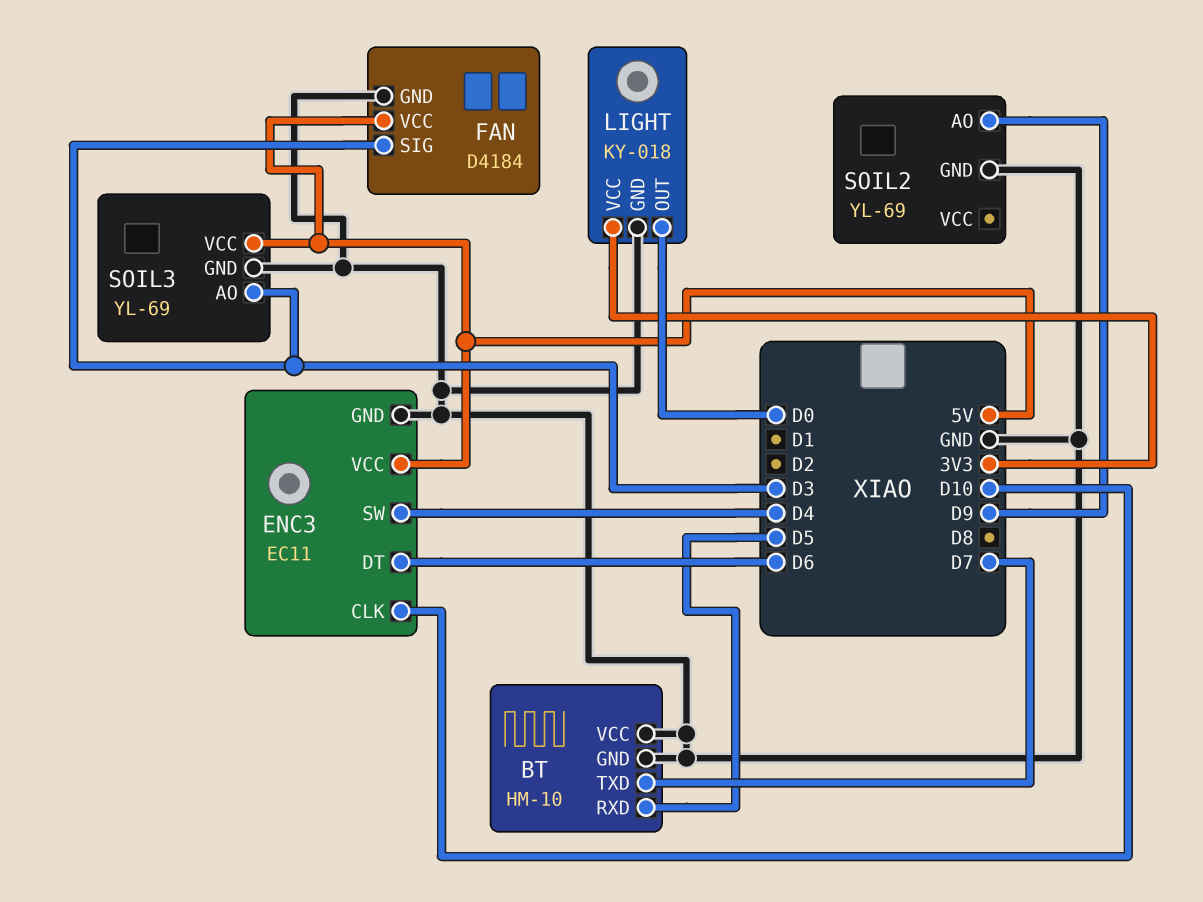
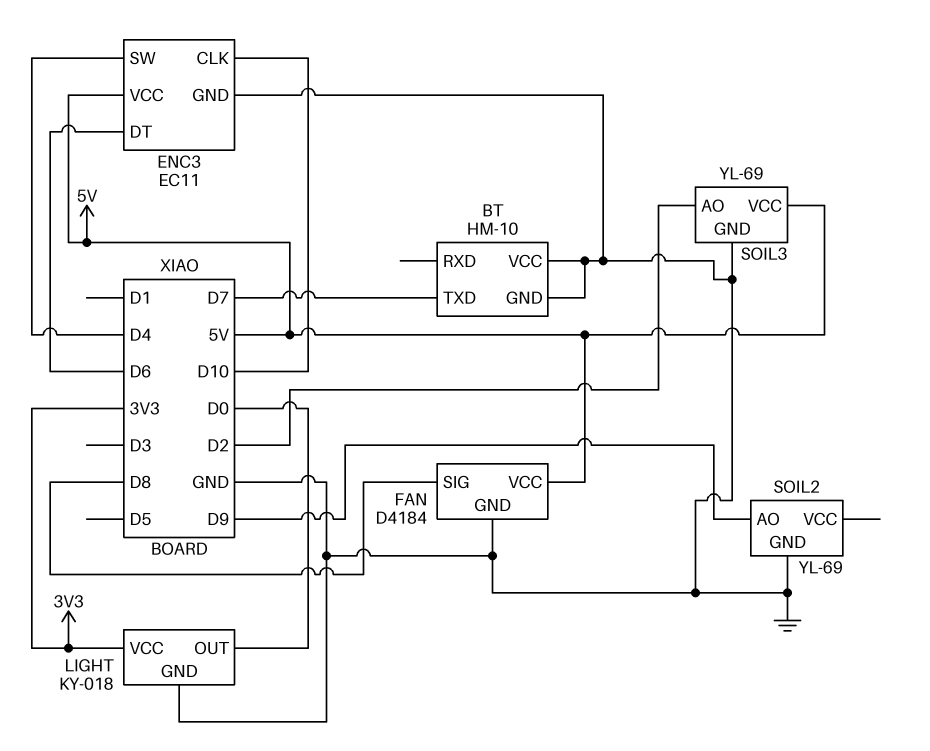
BT pin RXD: D5 -> none
FAN pin SIG: D3 -> D8
SOIL3 pin AO: D3 -> D2

